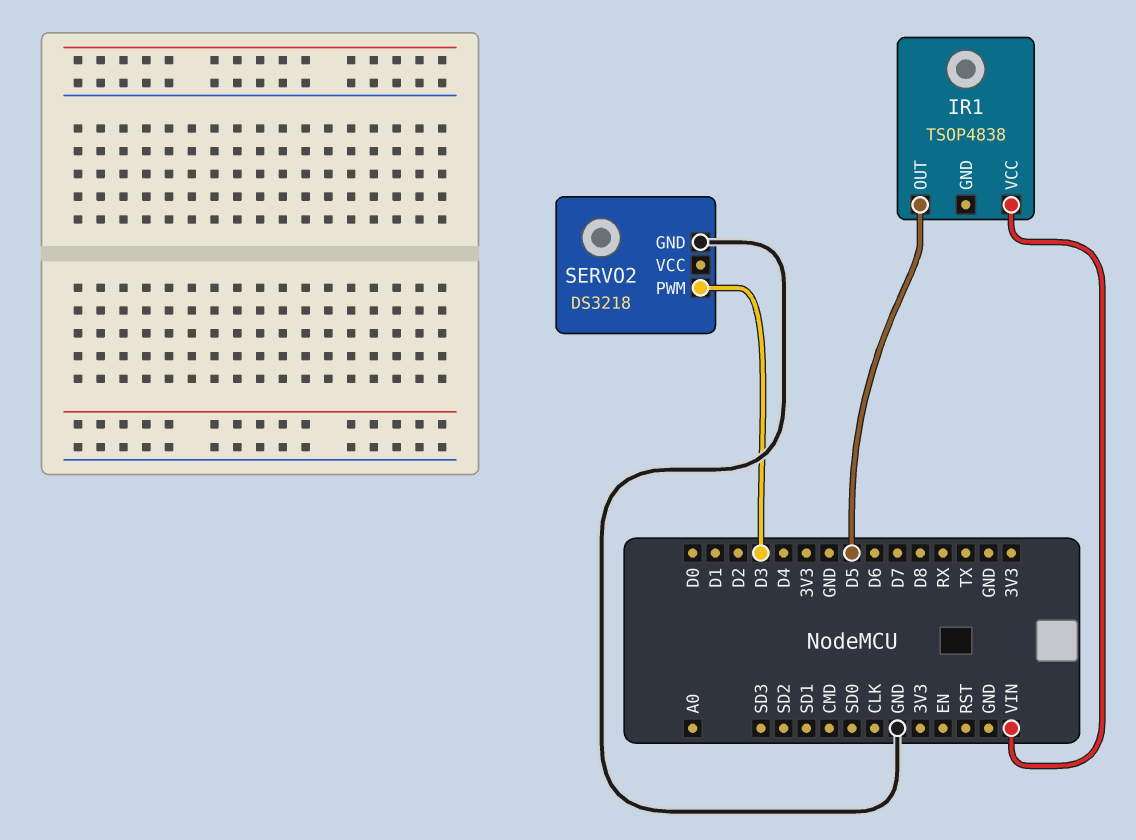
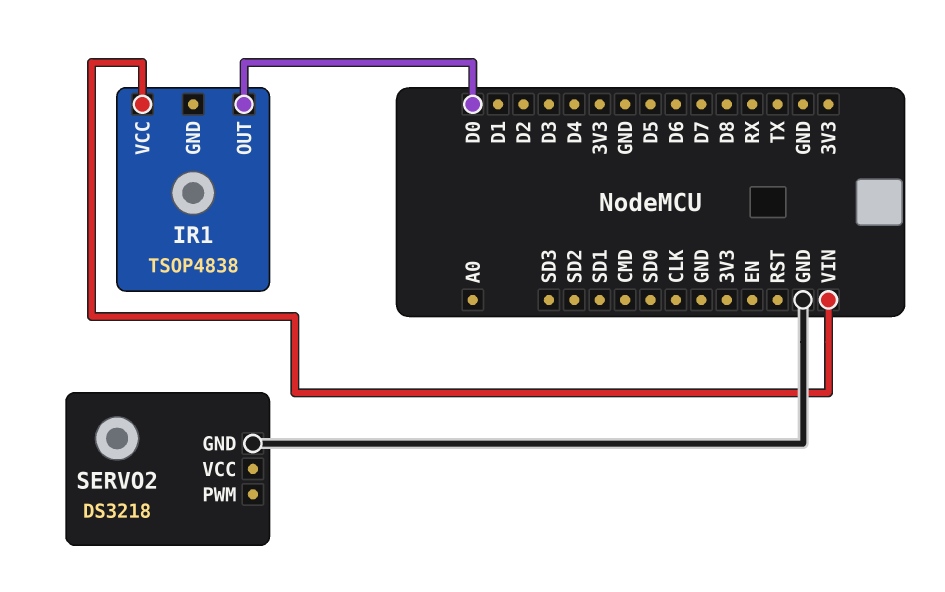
IR1 pin OUT: D5 -> D0
SERVO2 pin PWM: D3 -> none

